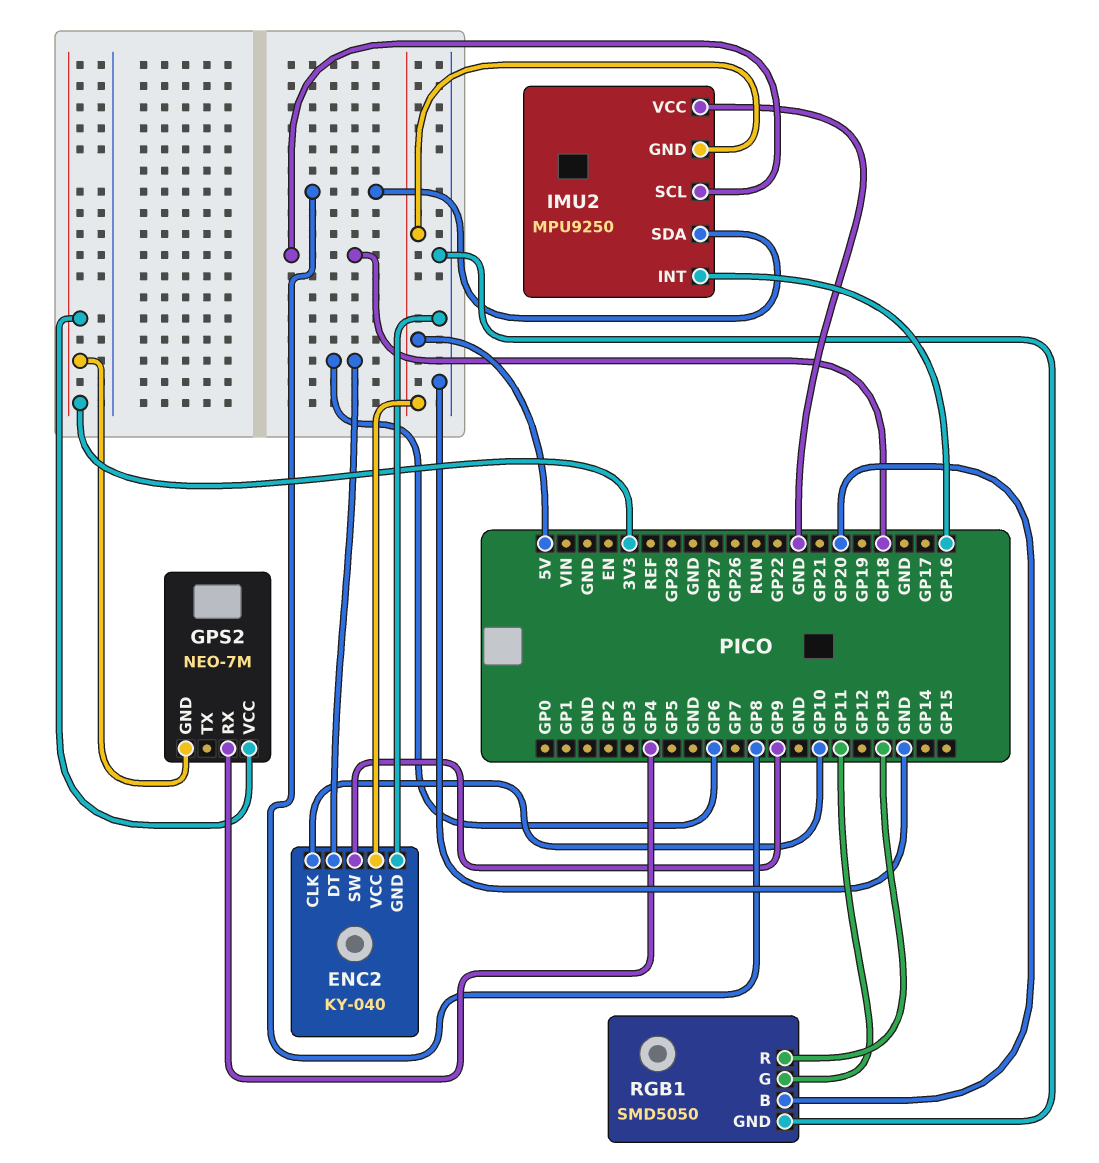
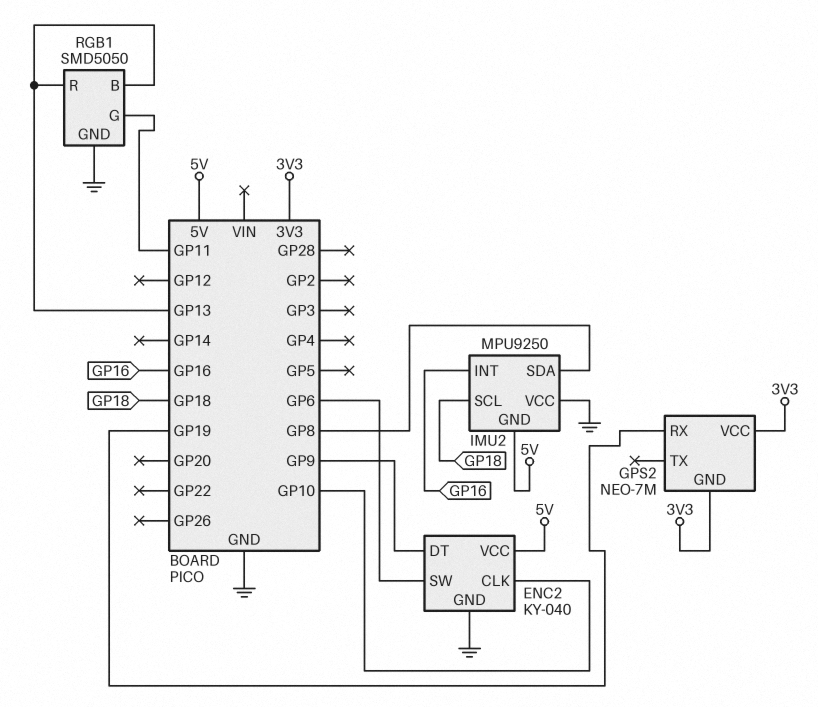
ENC2 pin DT: GP6 -> GP9
ENC2 pin SW: GP9 -> GP6
GPS2 pin RX: GP4 -> GP19
RGB1 pin B: GP20 -> GP13

